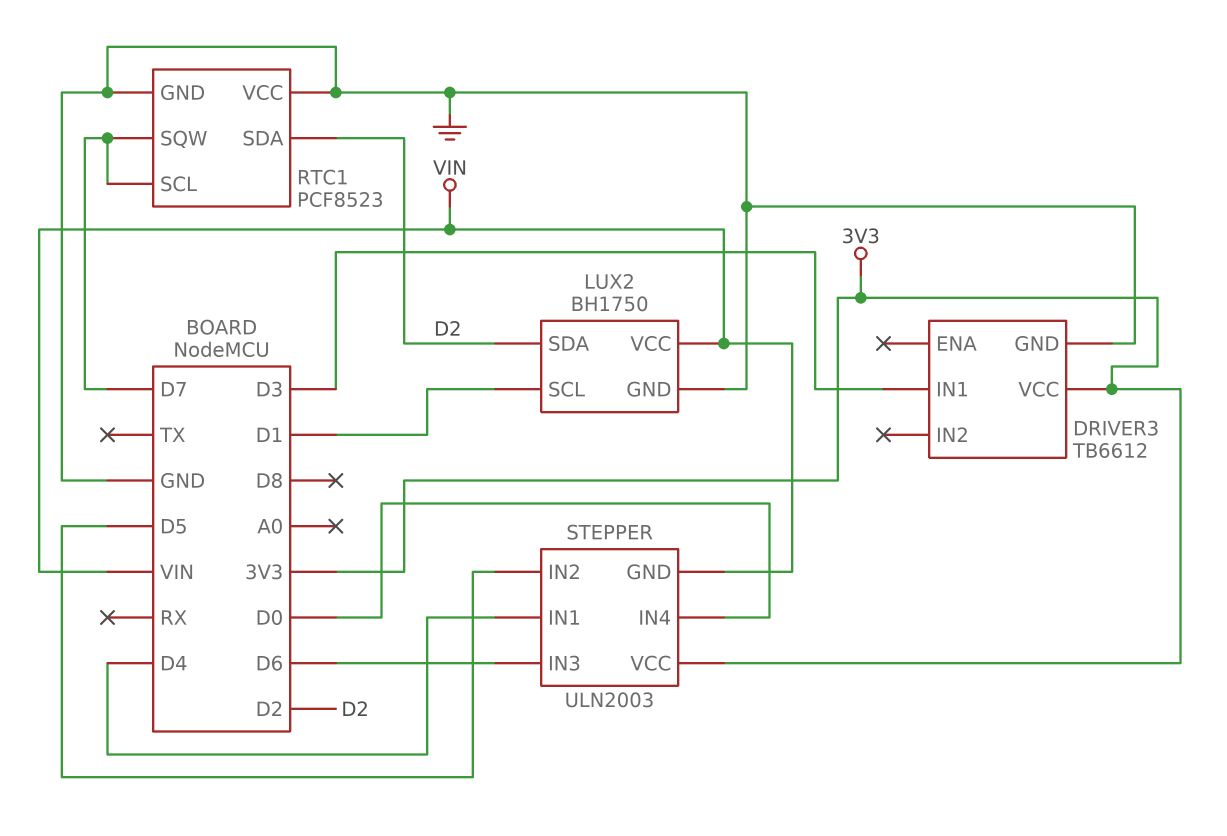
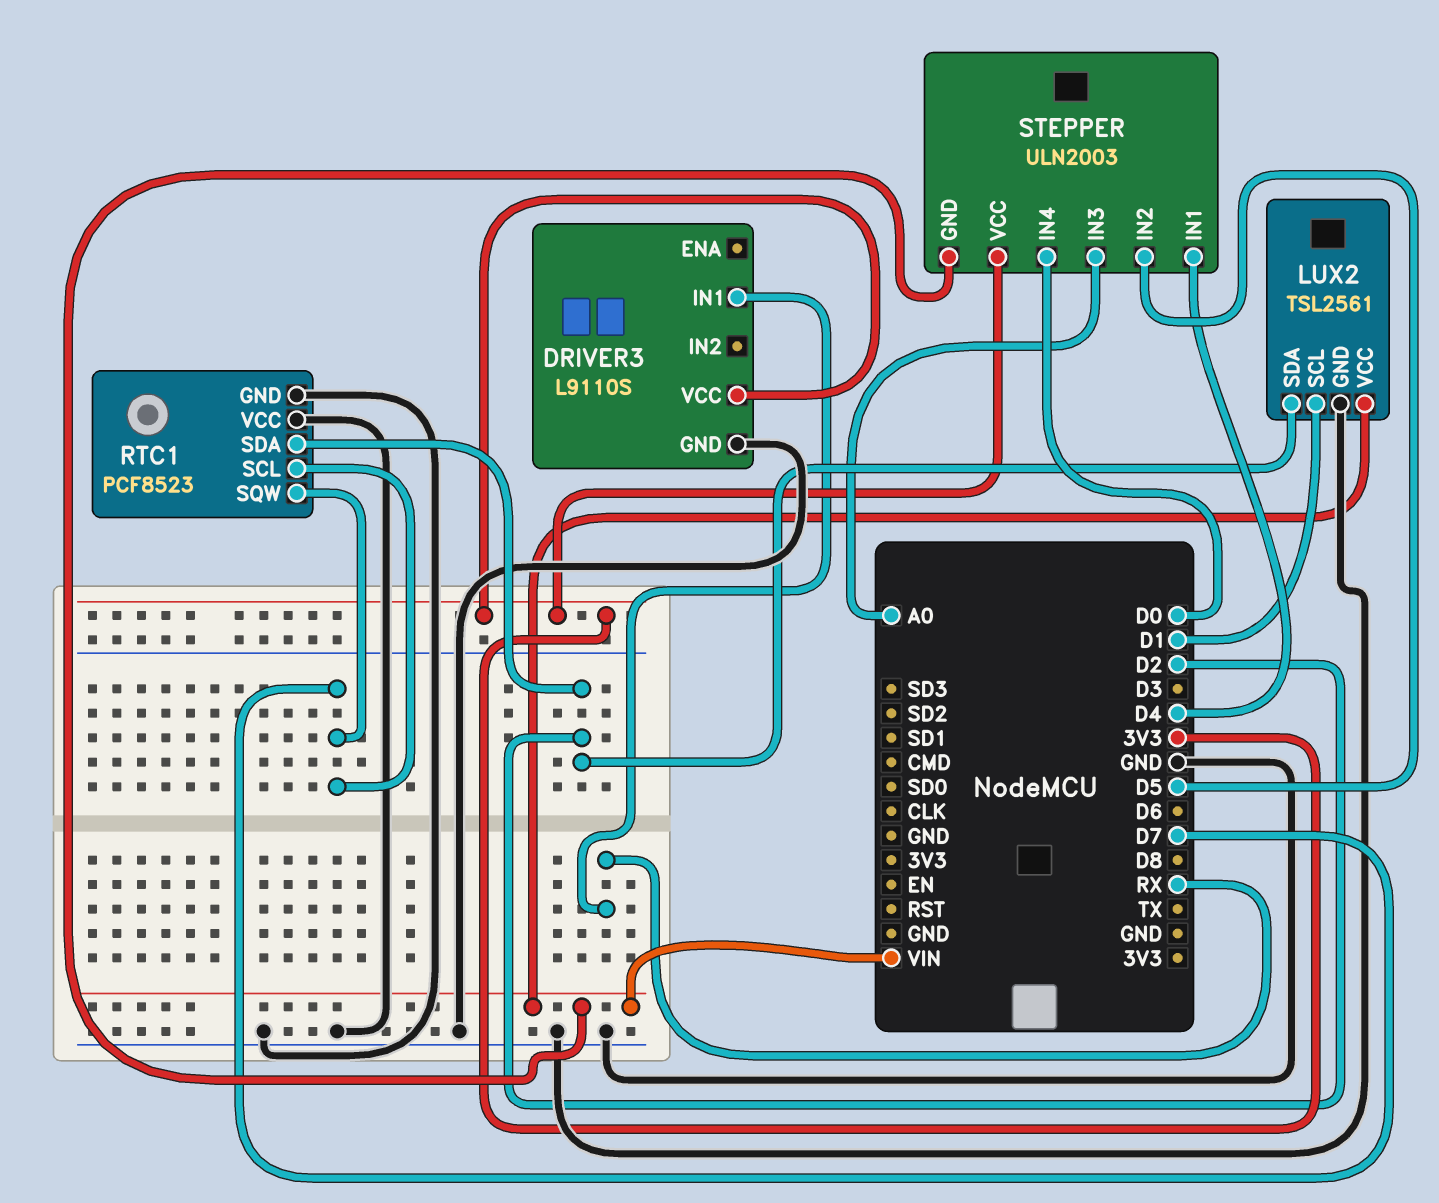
DRIVER3: TB6612 -> L9110S
DRIVER3 pin IN1: D3 -> RX
LUX2: BH1750 -> TSL2561
STEPPER pin IN3: D6 -> A0

